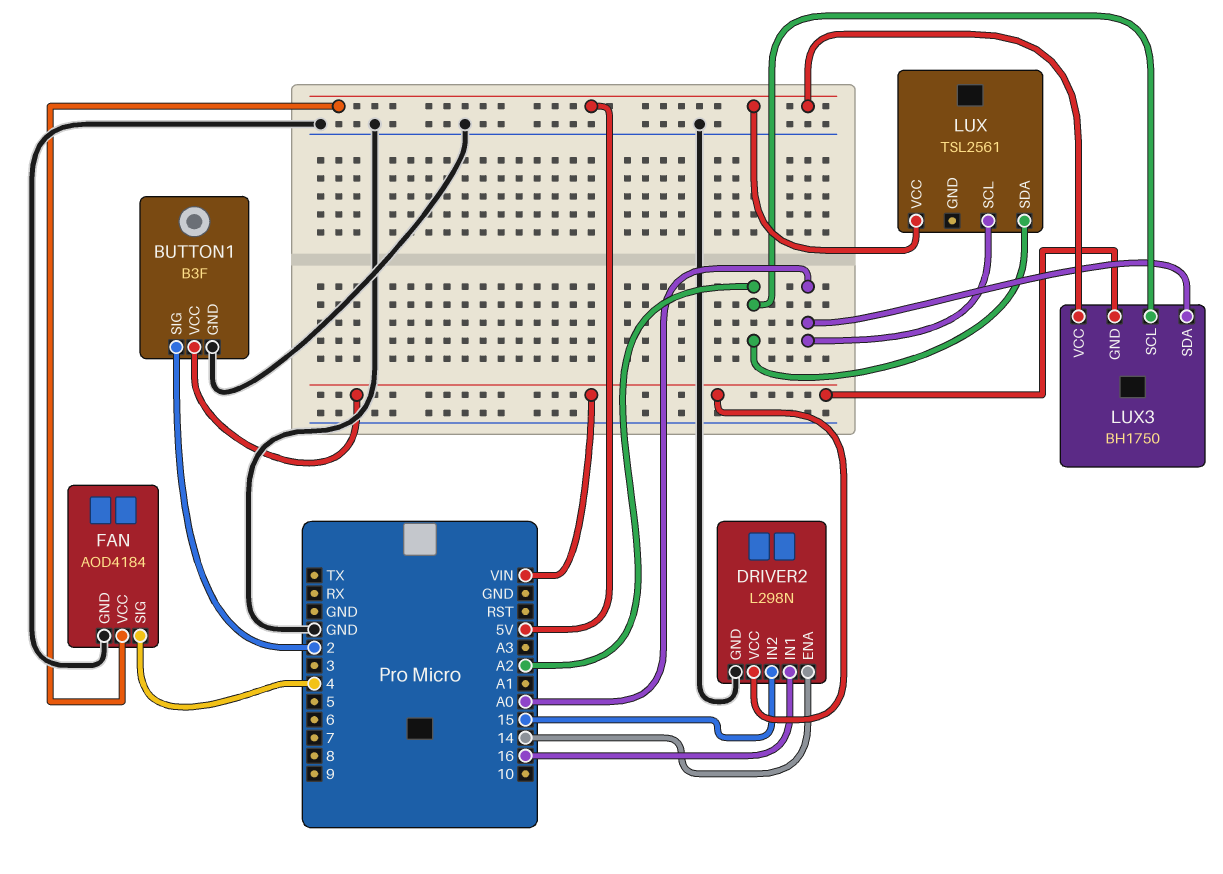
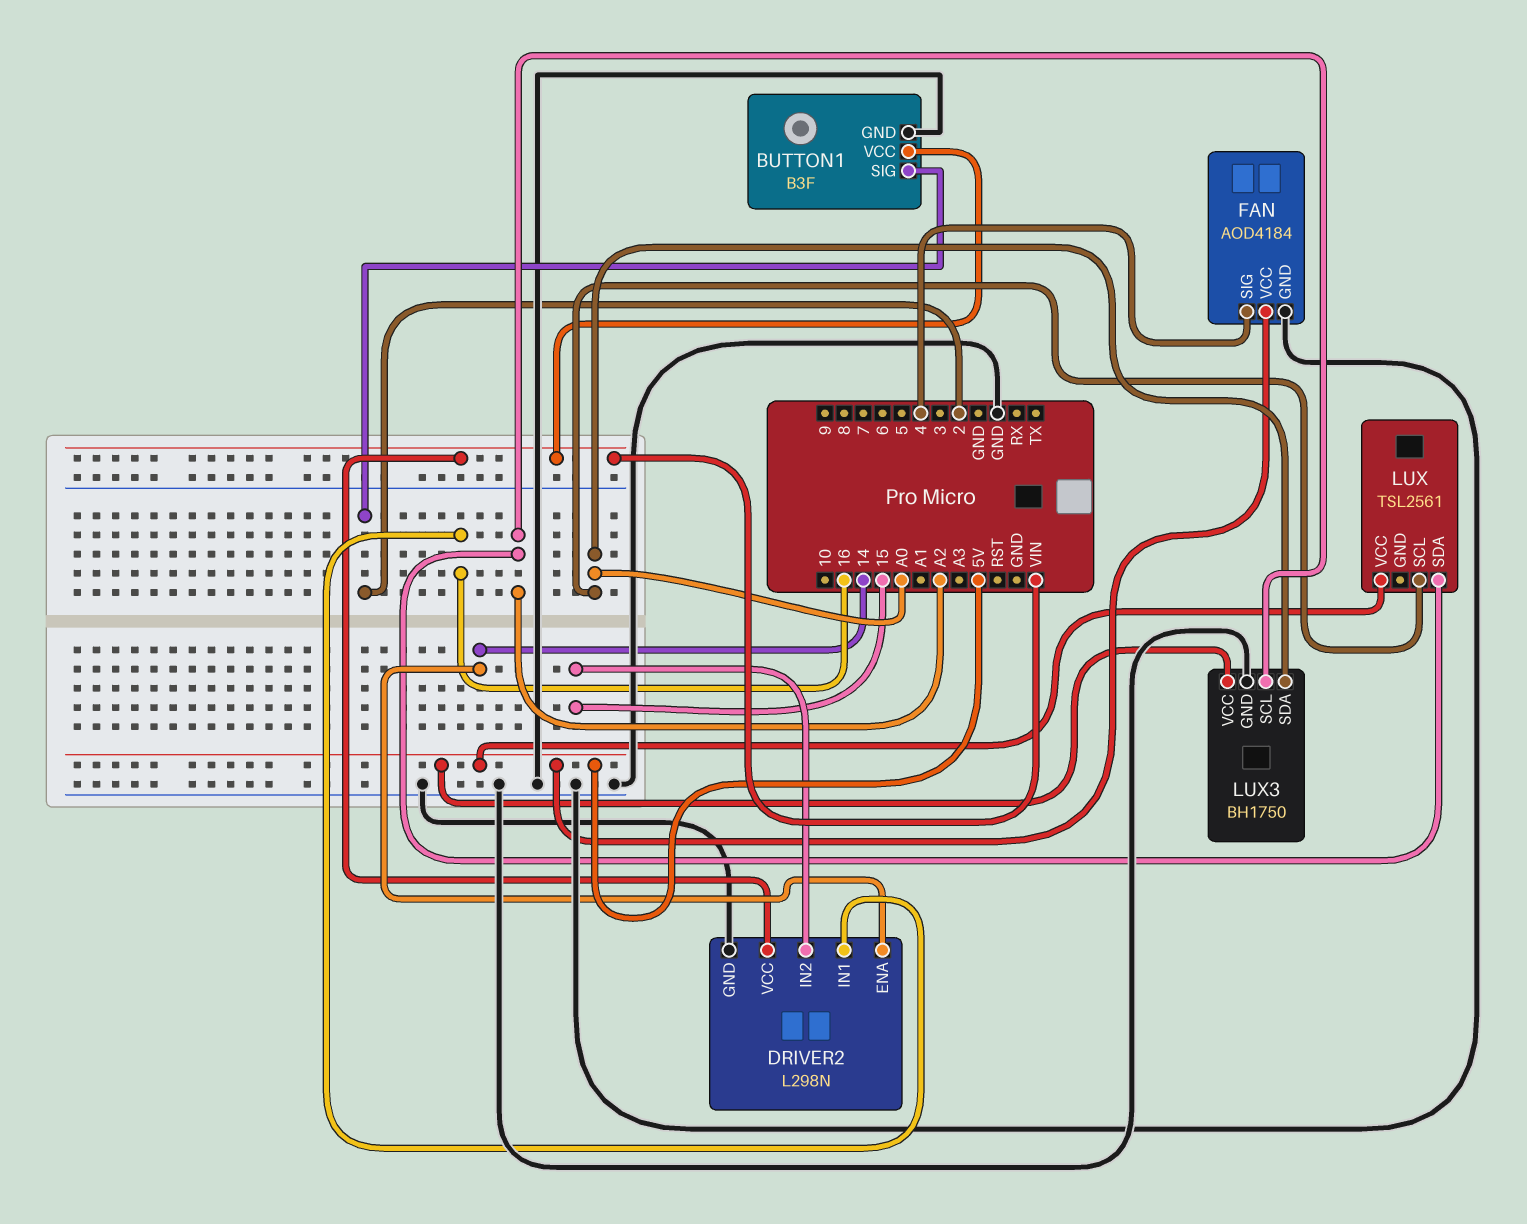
LUX3 pin GND: VIN -> GND

